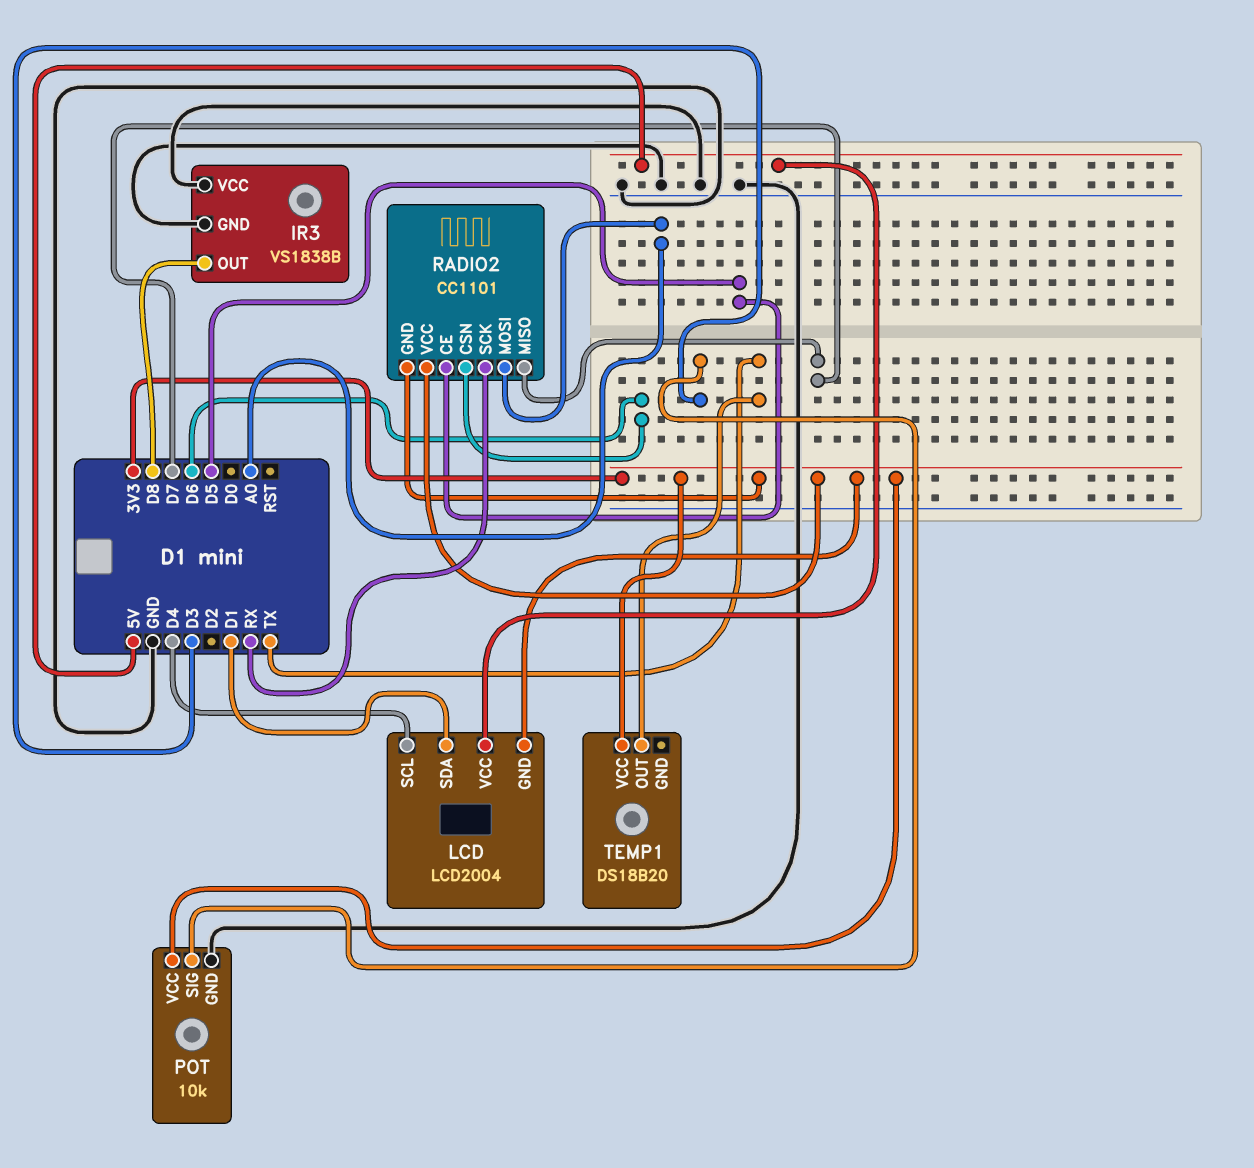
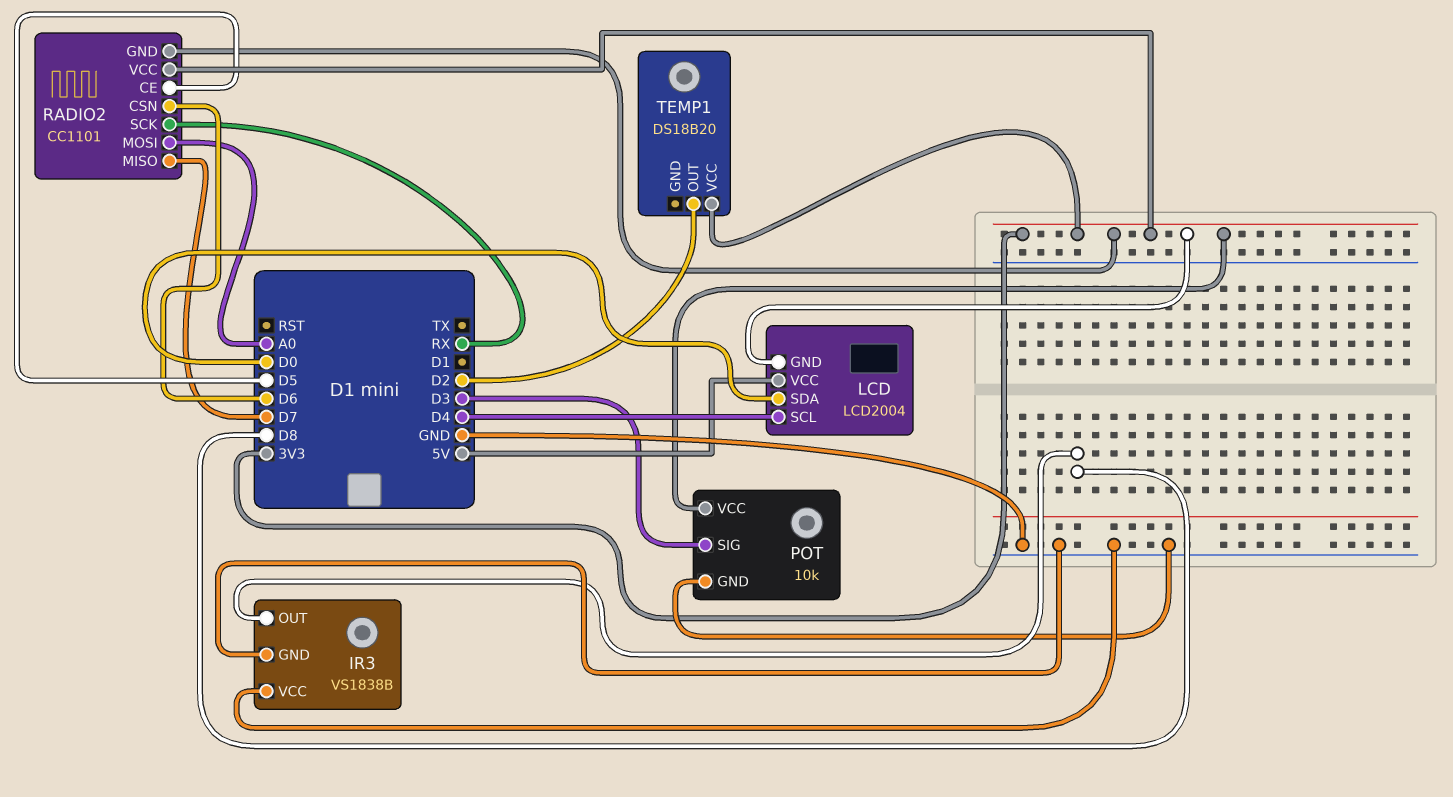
LCD pin SDA: D1 -> D0
TEMP1 pin OUT: TX -> D2

